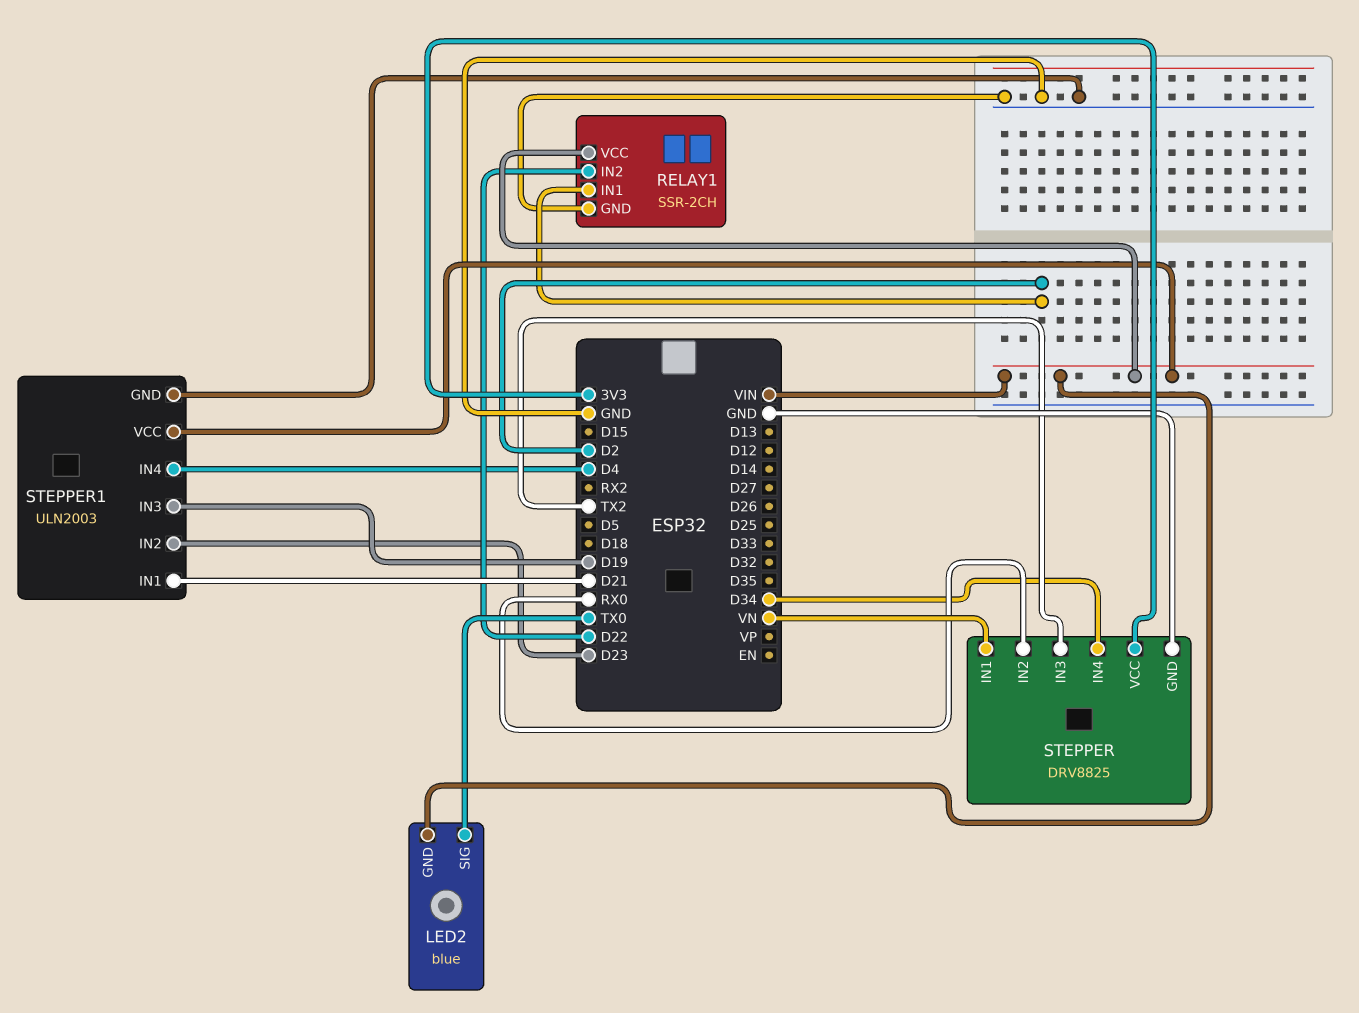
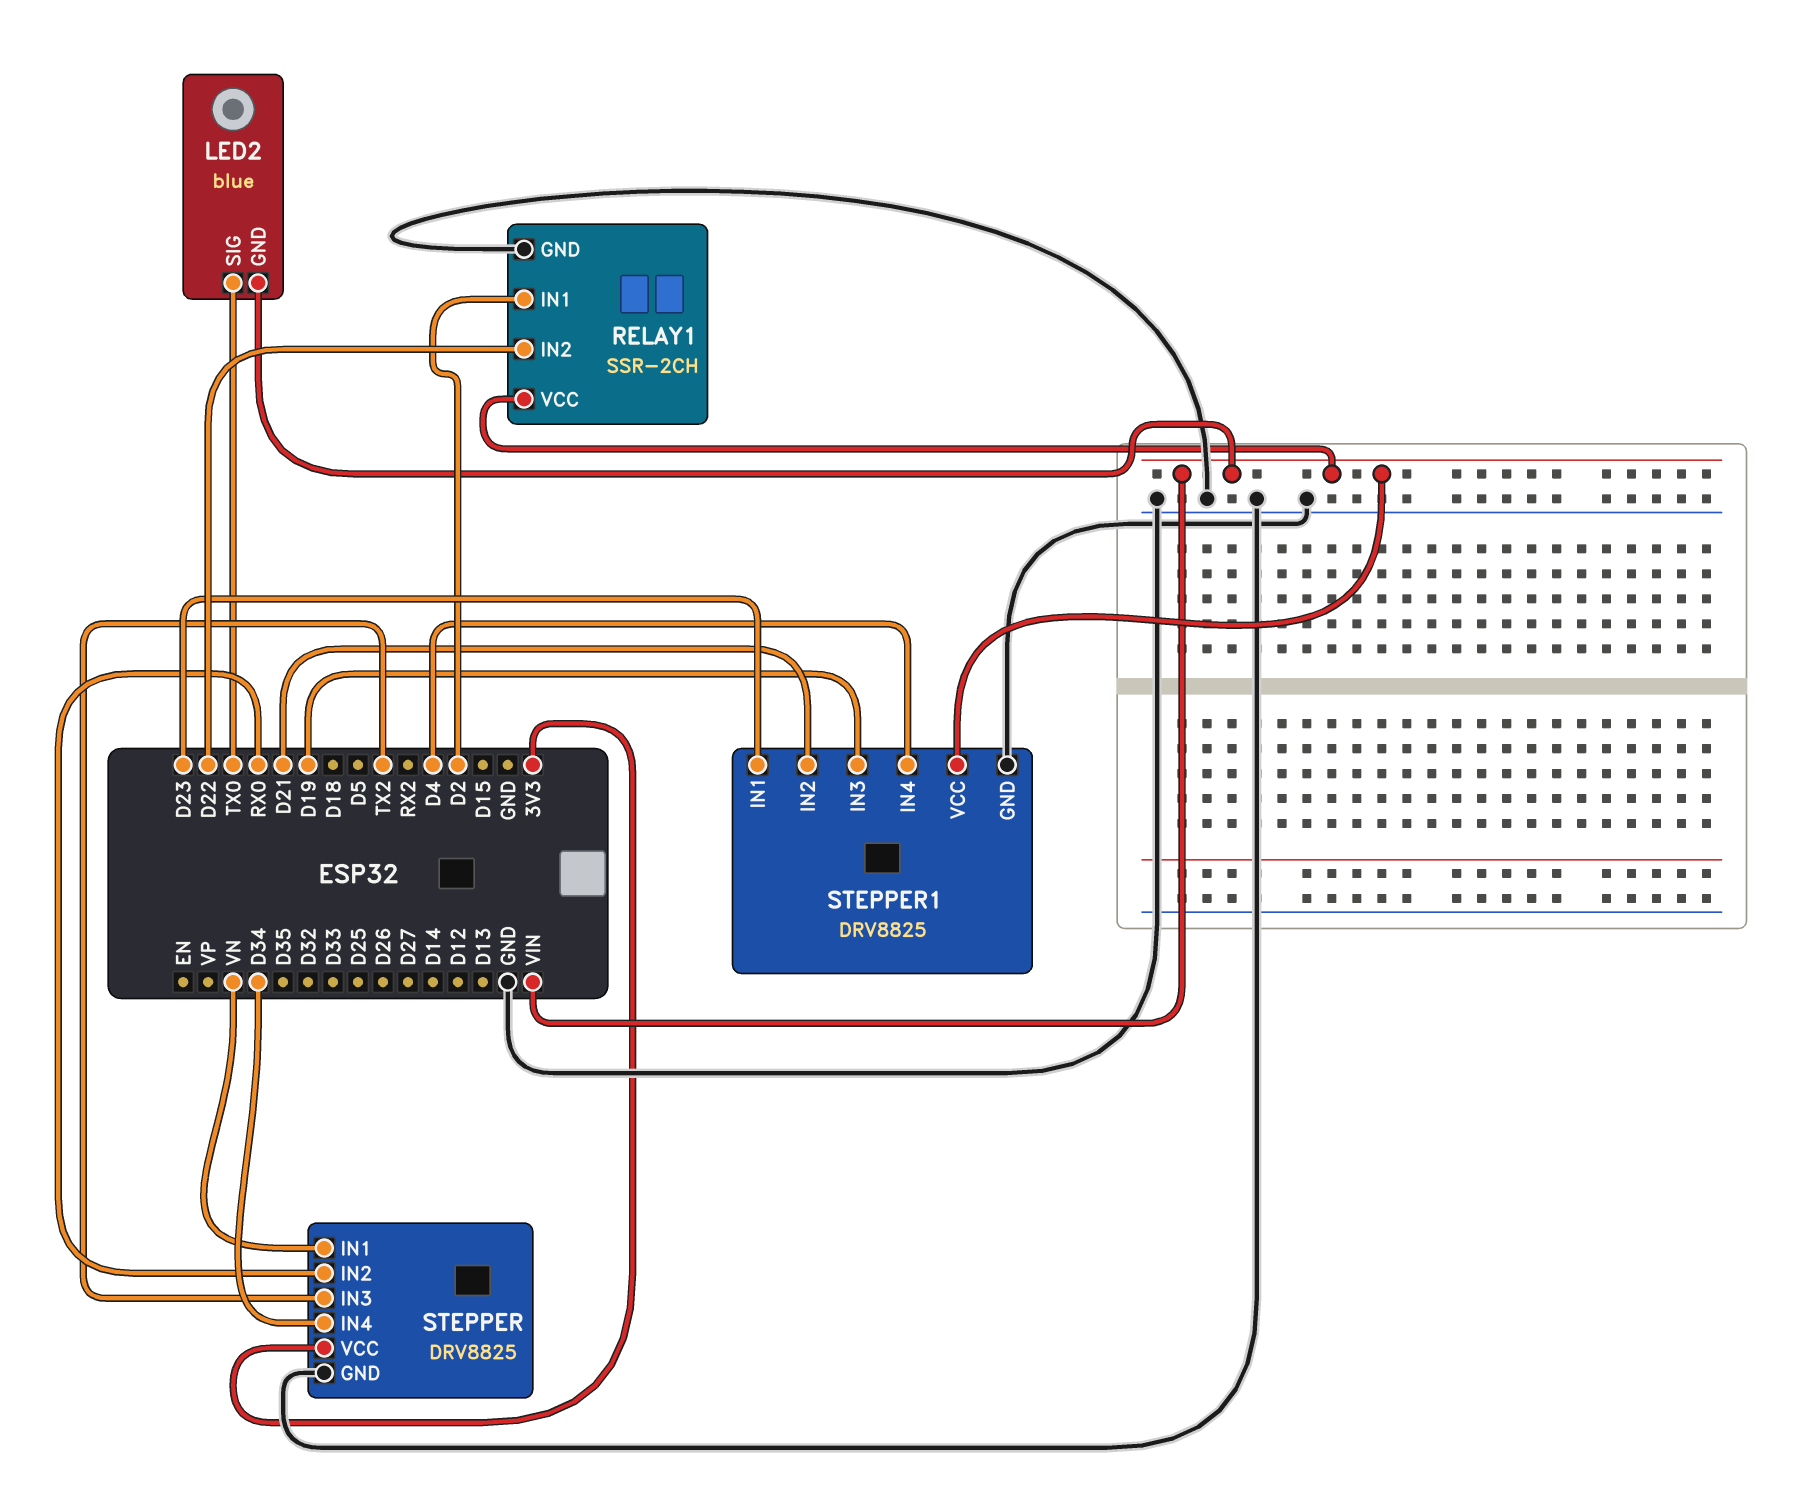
STEPPER1: ULN2003 -> DRV8825
STEPPER1 pin IN1: D21 -> D23
STEPPER1 pin IN2: D23 -> D21

